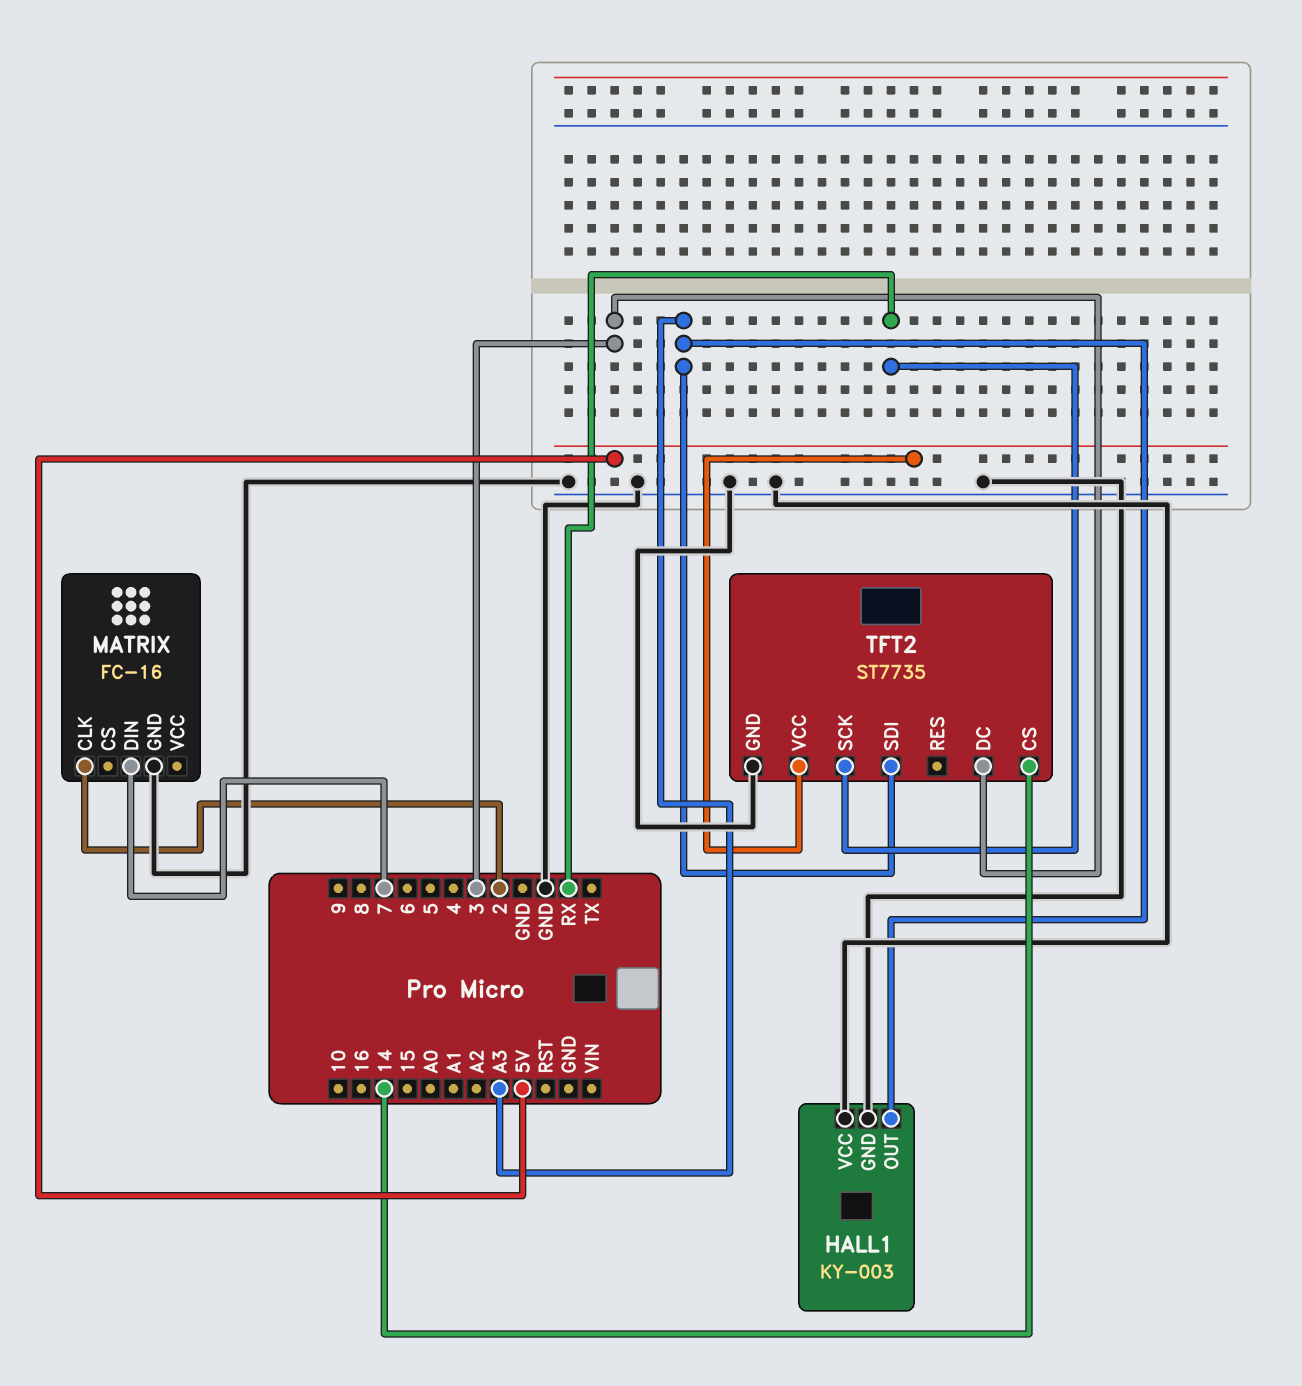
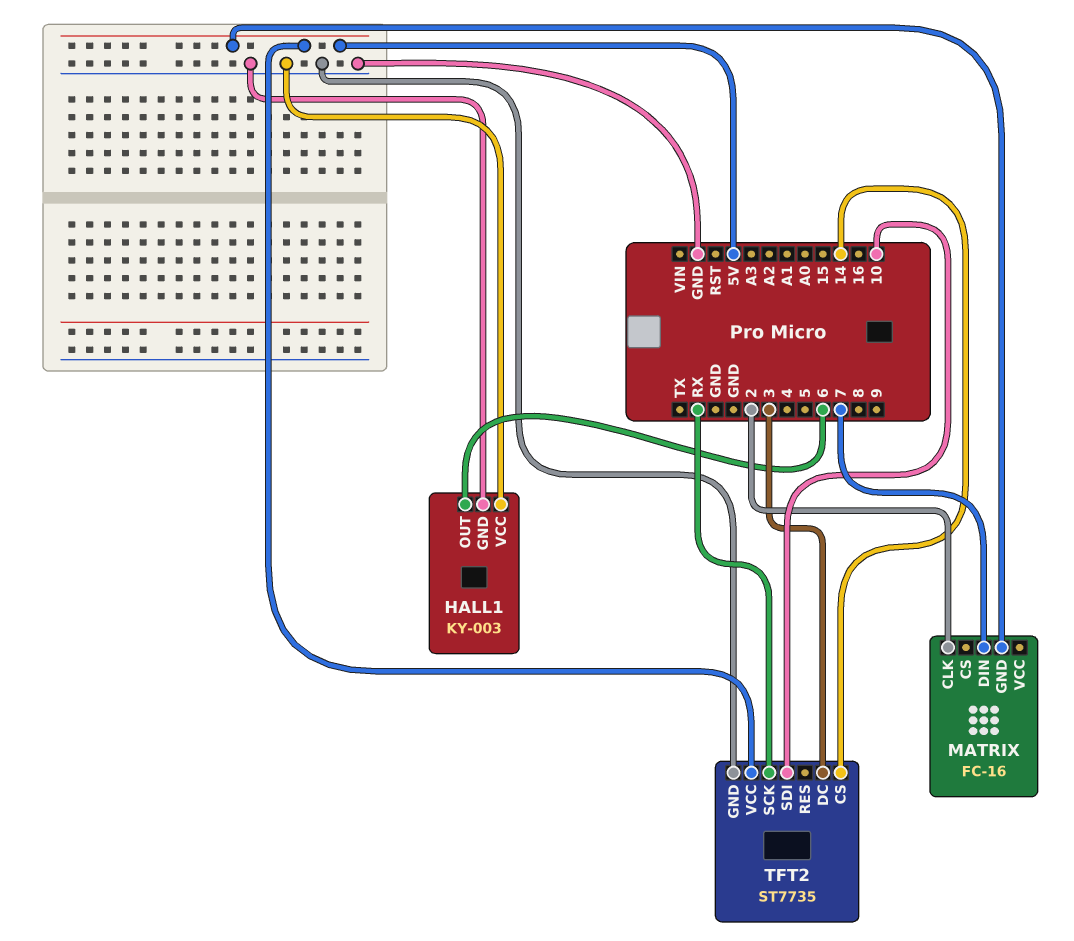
HALL1 pin OUT: A3 -> 6
MATRIX pin GND: GND -> 5V
TFT2 pin SDI: A3 -> 10

